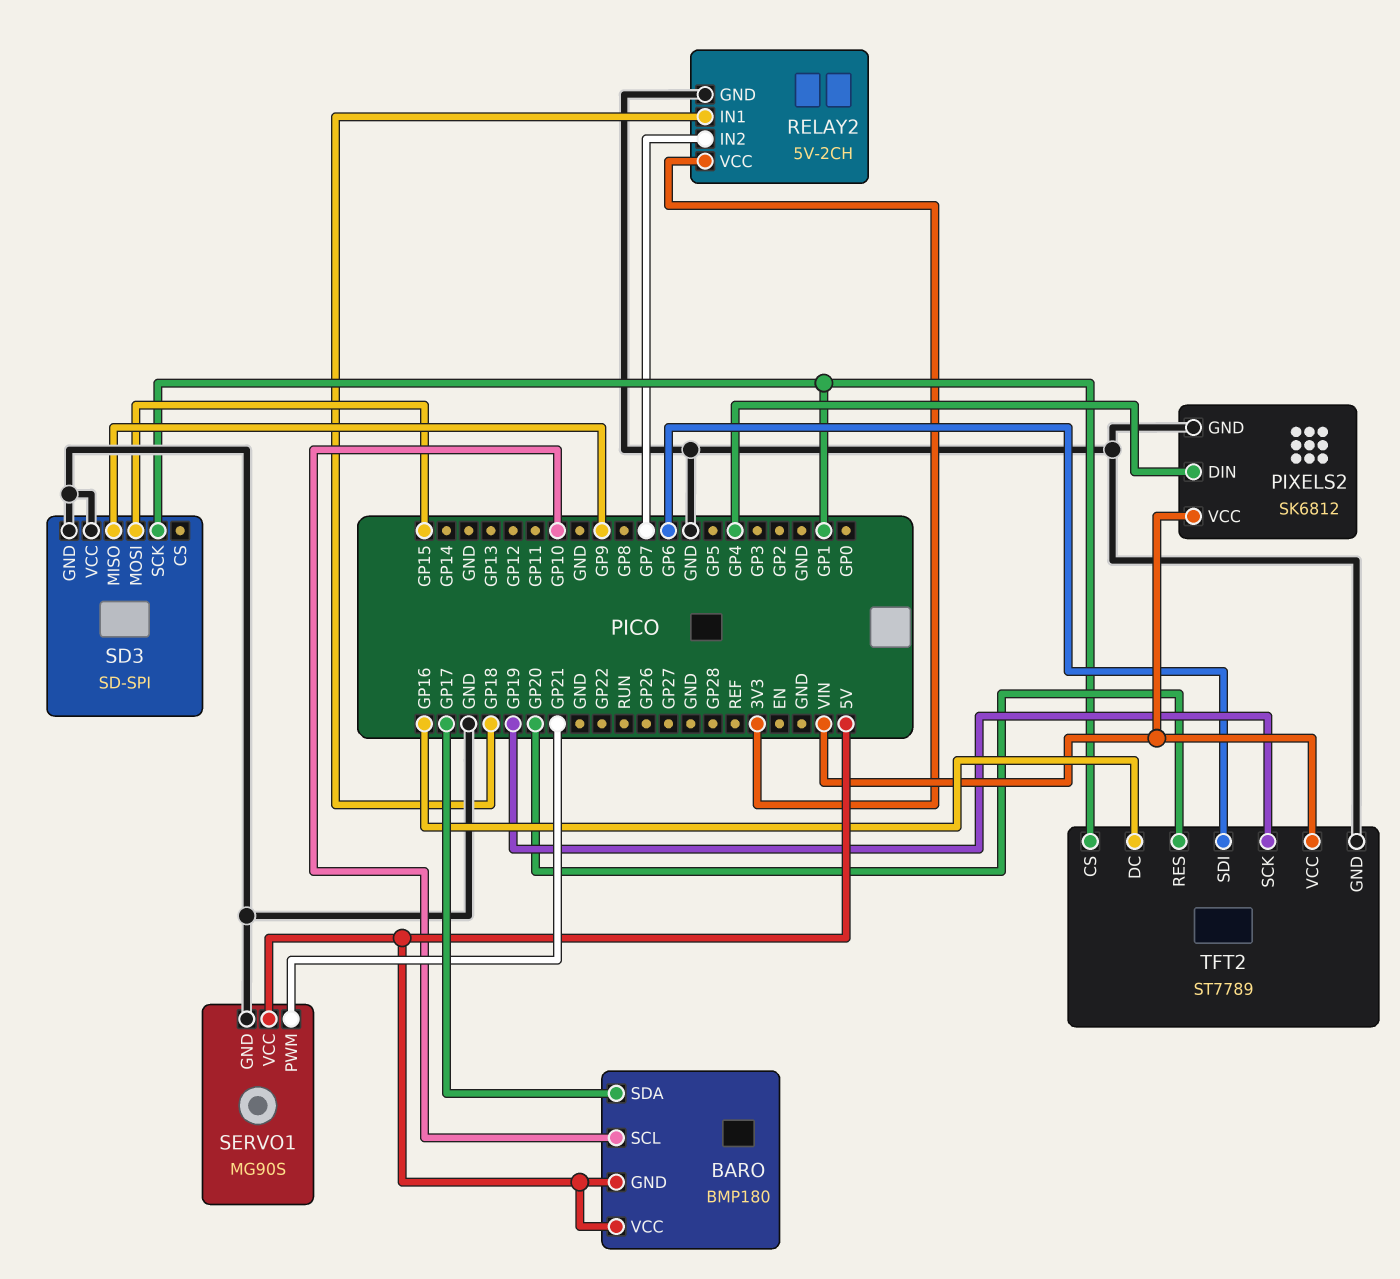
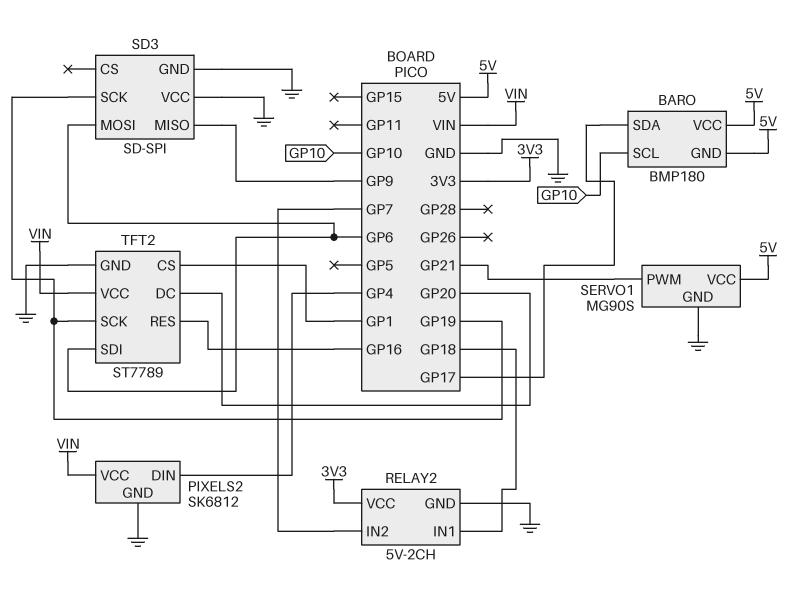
SD3 pin MOSI: GP15 -> GP6
SD3 pin SCK: GP1 -> GP19
TFT2 pin DC: GP16 -> GP20
TFT2 pin RES: GP20 -> GP16

